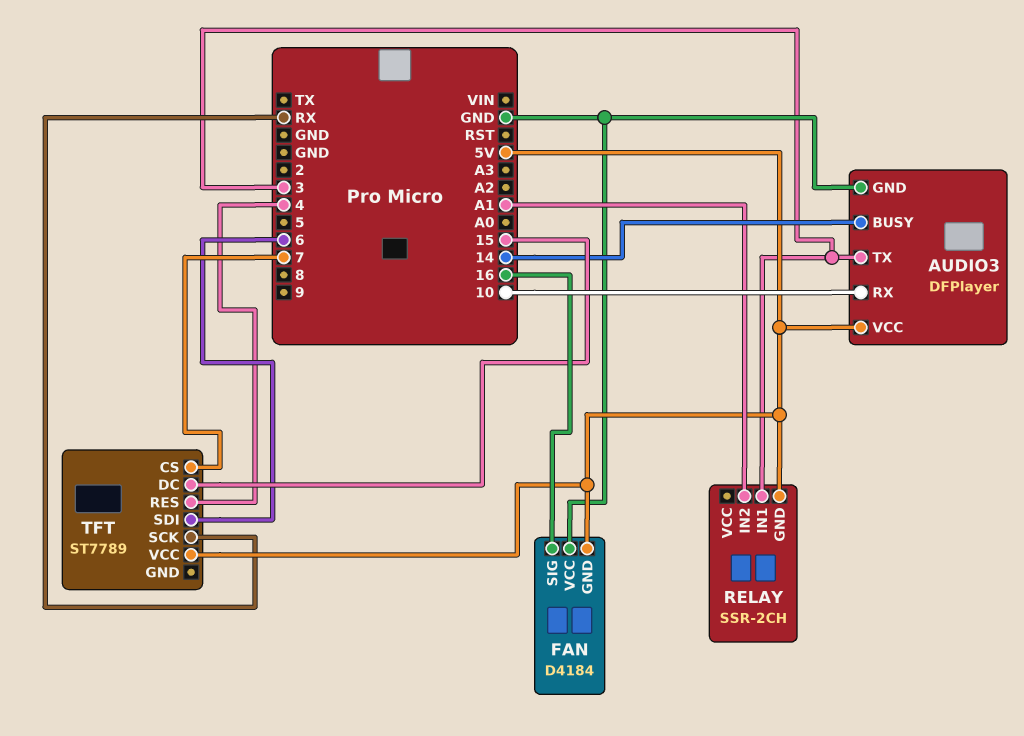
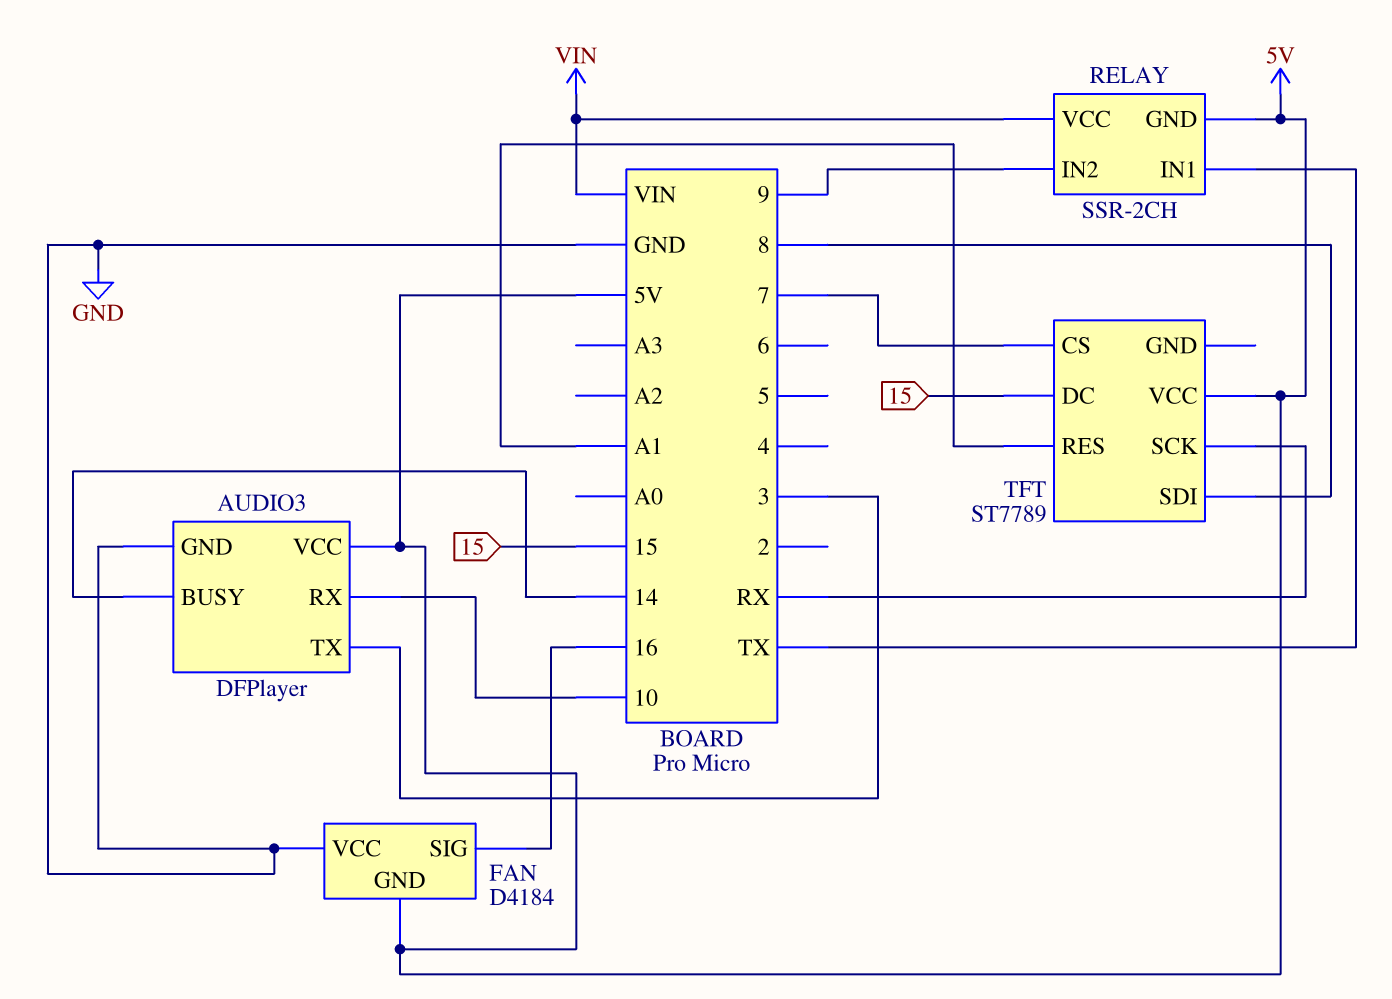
RELAY pin IN1: 3 -> TX
RELAY pin IN2: A1 -> 9
RELAY pin VCC: none -> VIN
TFT pin RES: 4 -> A1
TFT pin SDI: 6 -> 8

